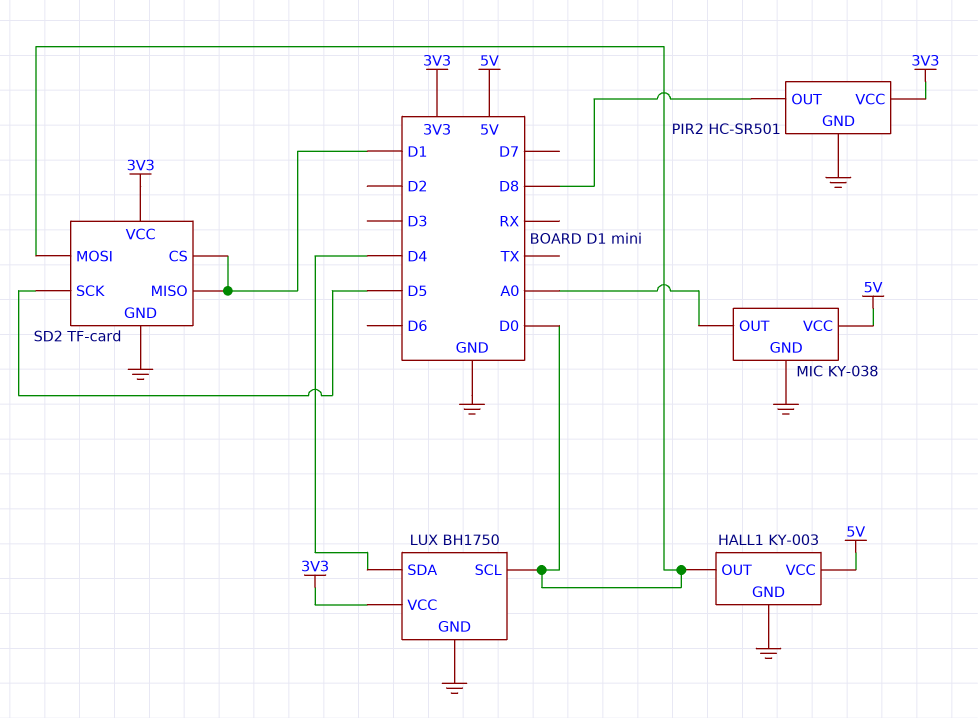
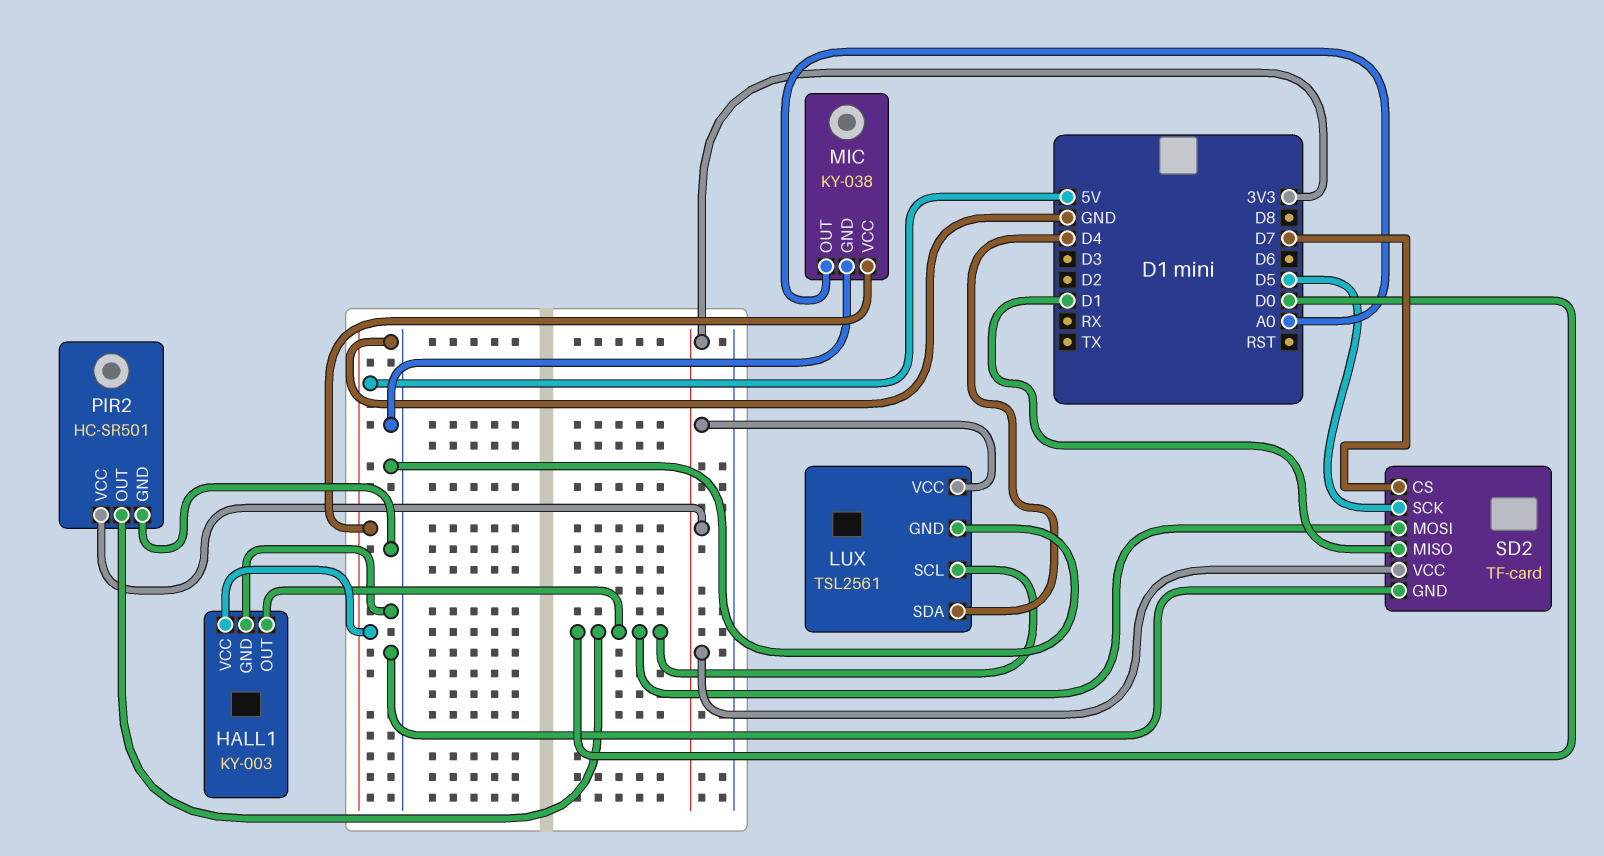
LUX: BH1750 -> TSL2561
PIR2 pin OUT: D8 -> D0
SD2 pin CS: D1 -> D7

